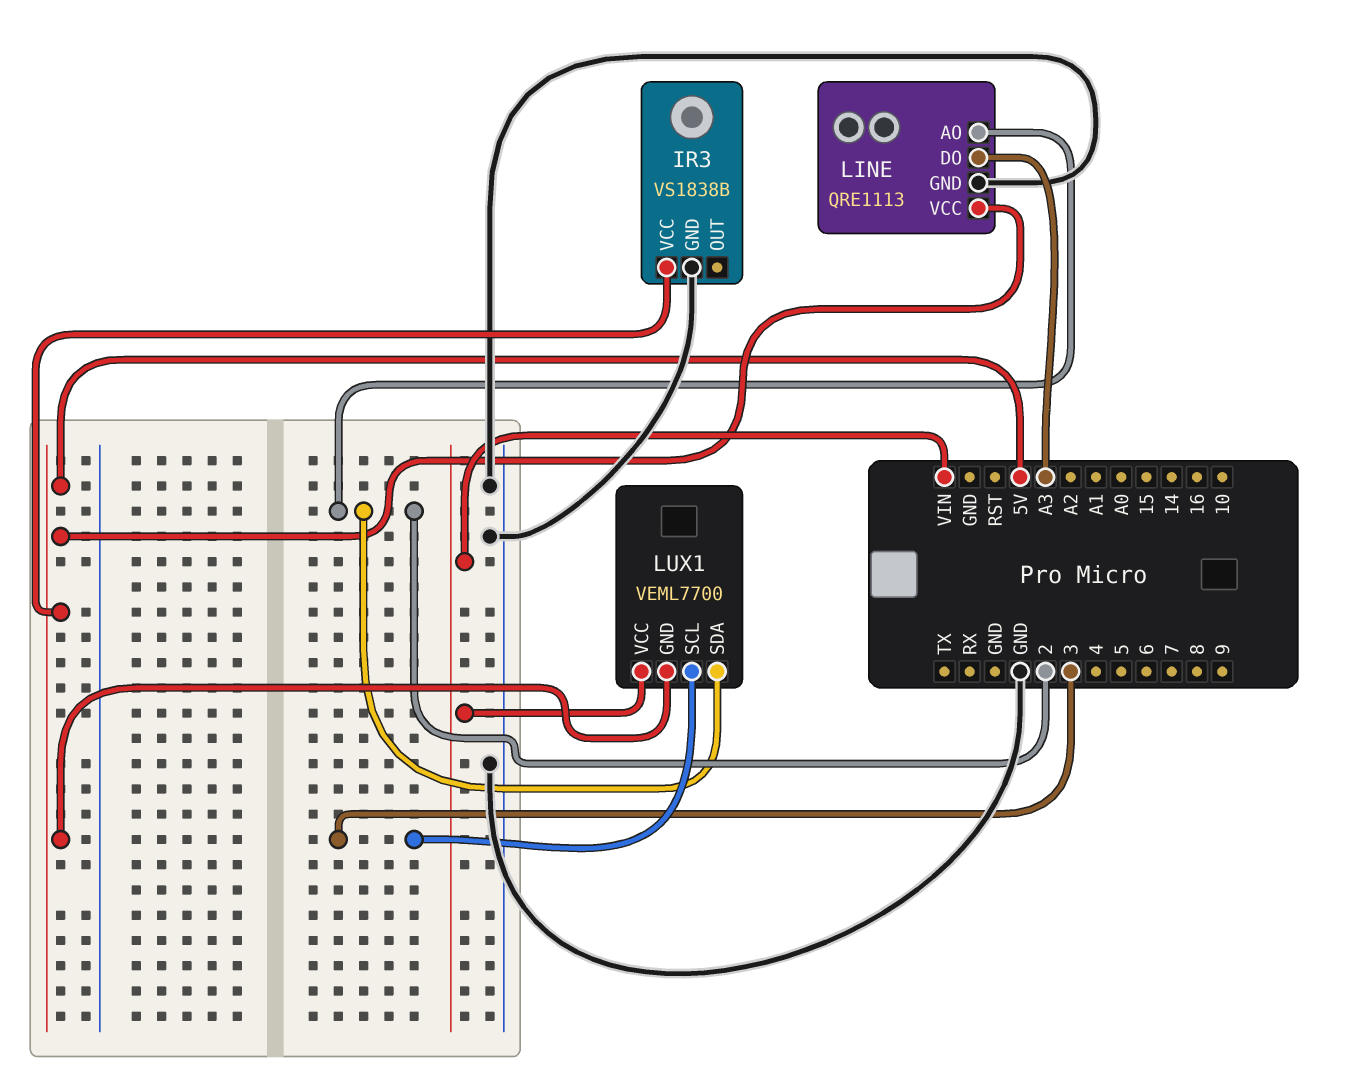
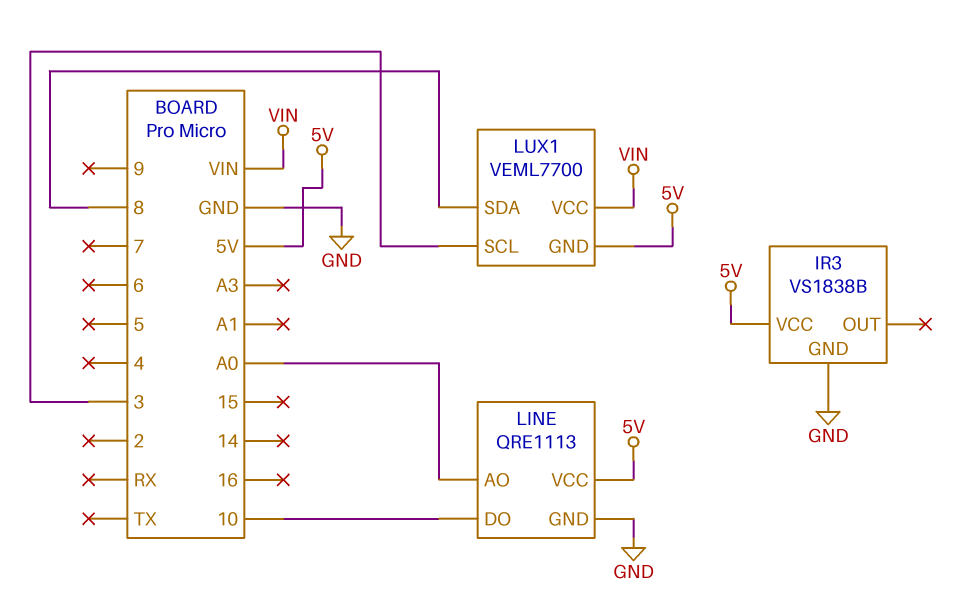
LINE pin AO: 2 -> A0
LINE pin DO: A3 -> 10
LUX1 pin SDA: 2 -> 8

